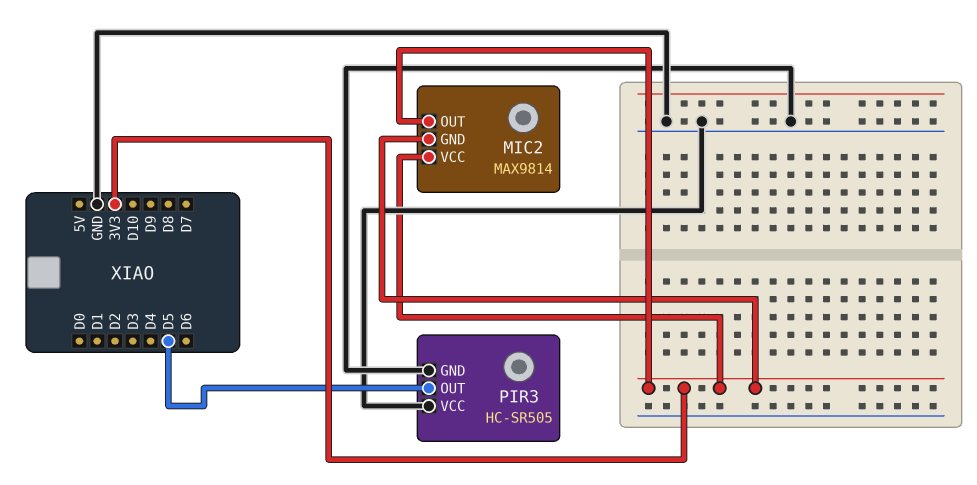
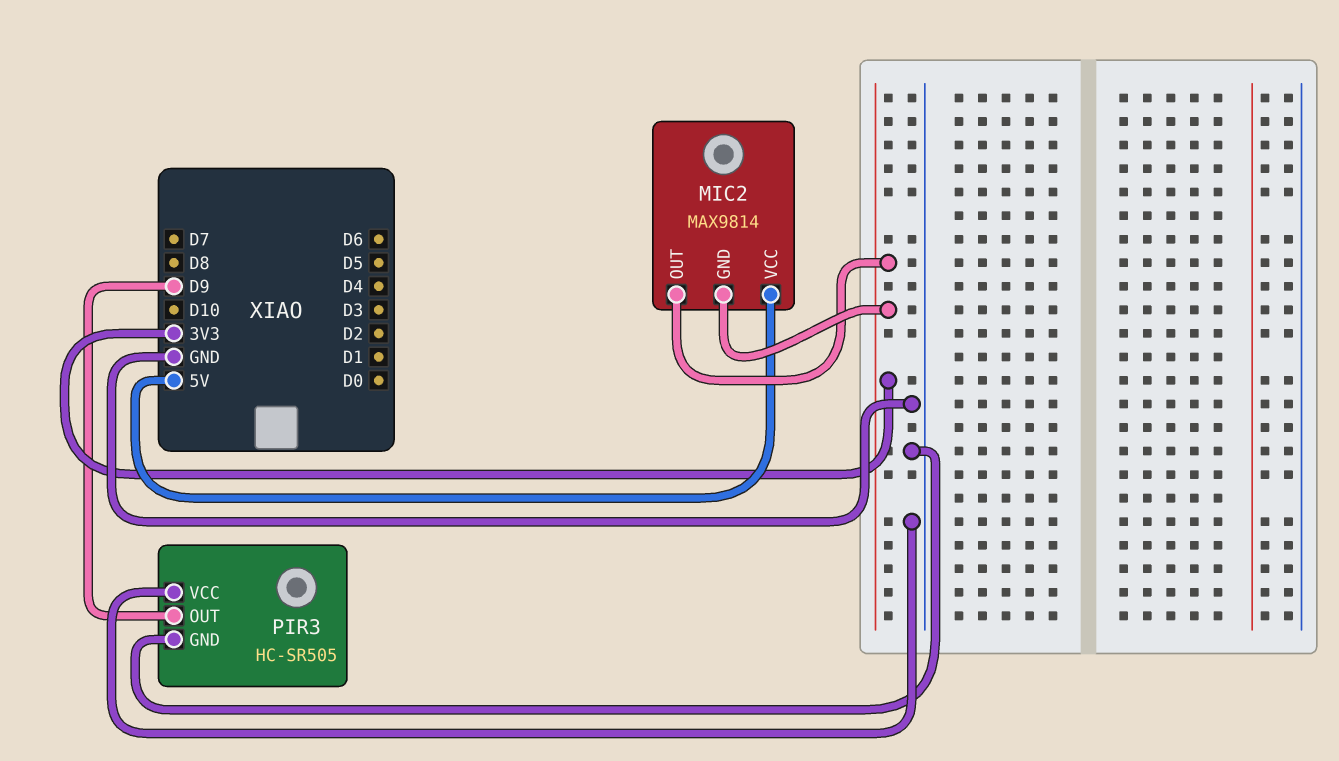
MIC2 pin VCC: 3V3 -> 5V
PIR3 pin OUT: D5 -> D9

